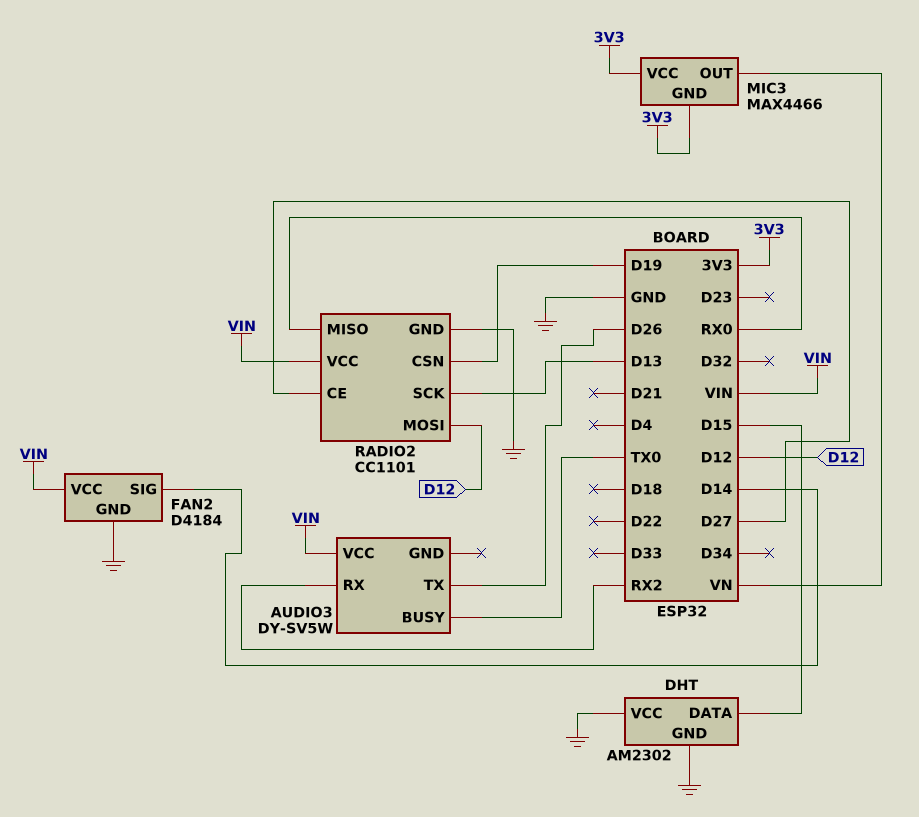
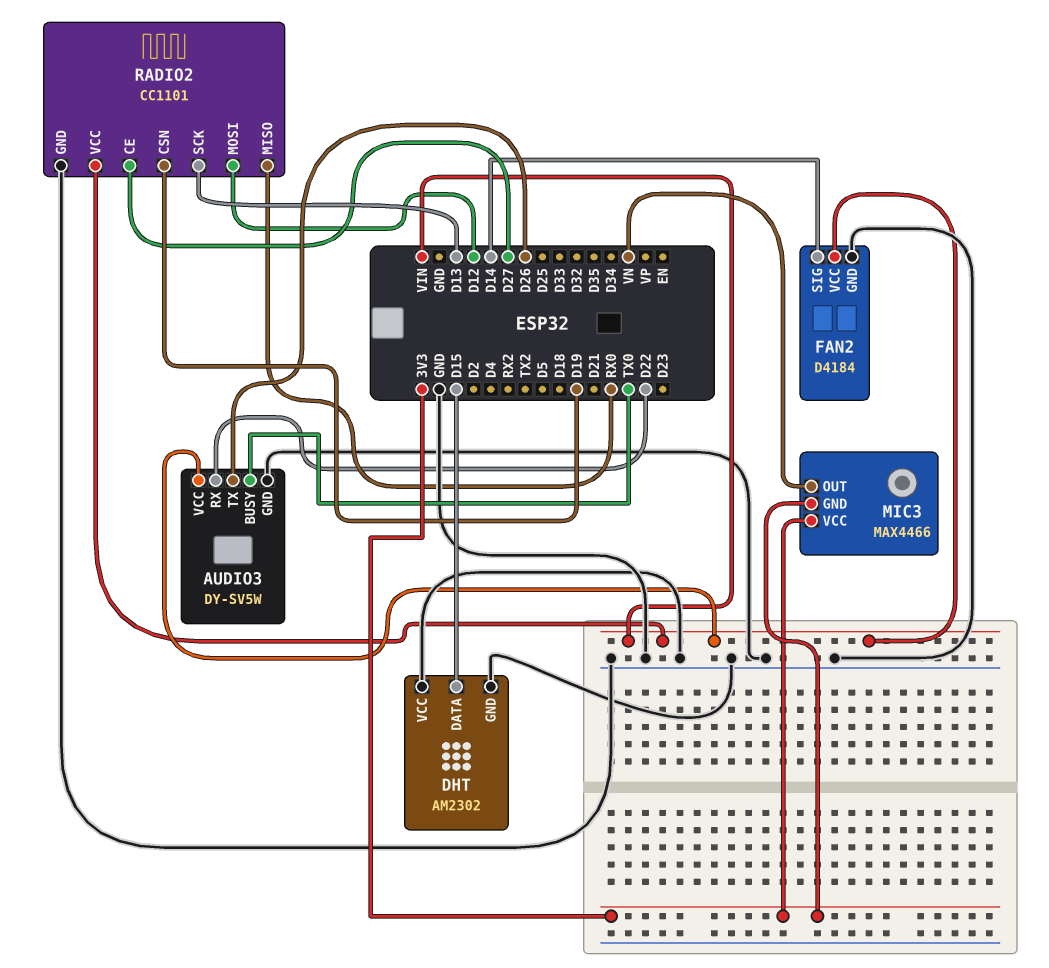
AUDIO3 pin GND: none -> GND
AUDIO3 pin RX: RX2 -> D22

